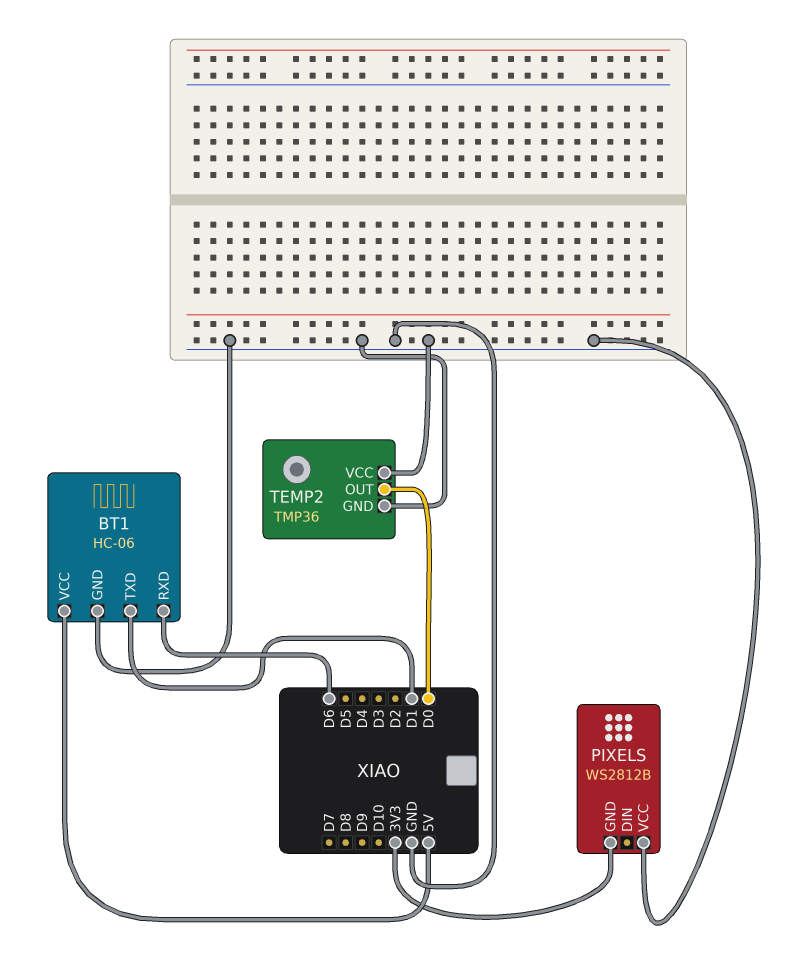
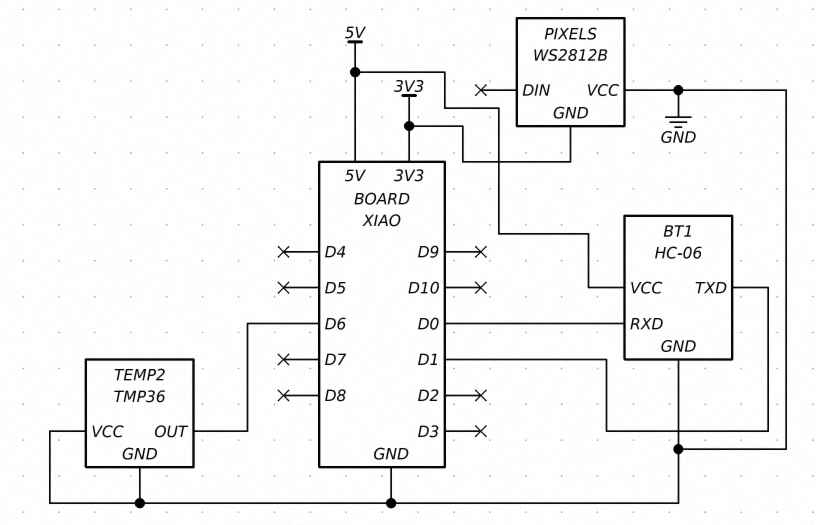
BT1 pin RXD: D6 -> D0
TEMP2 pin OUT: D0 -> D6

